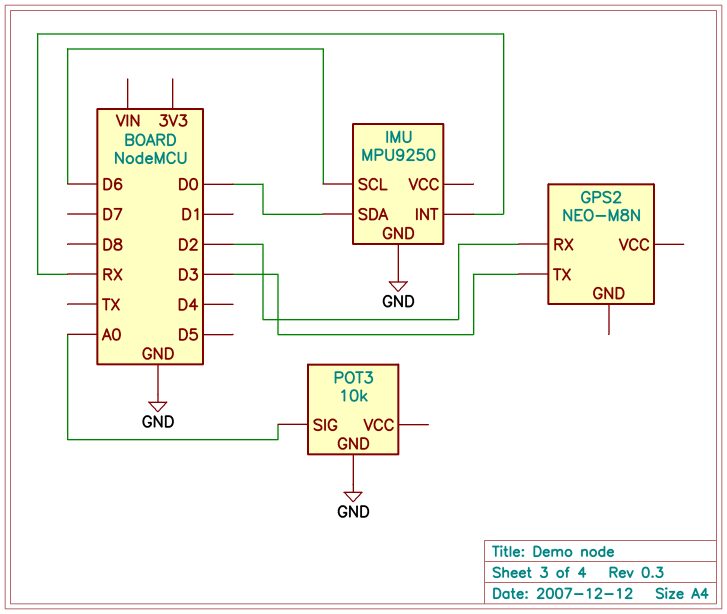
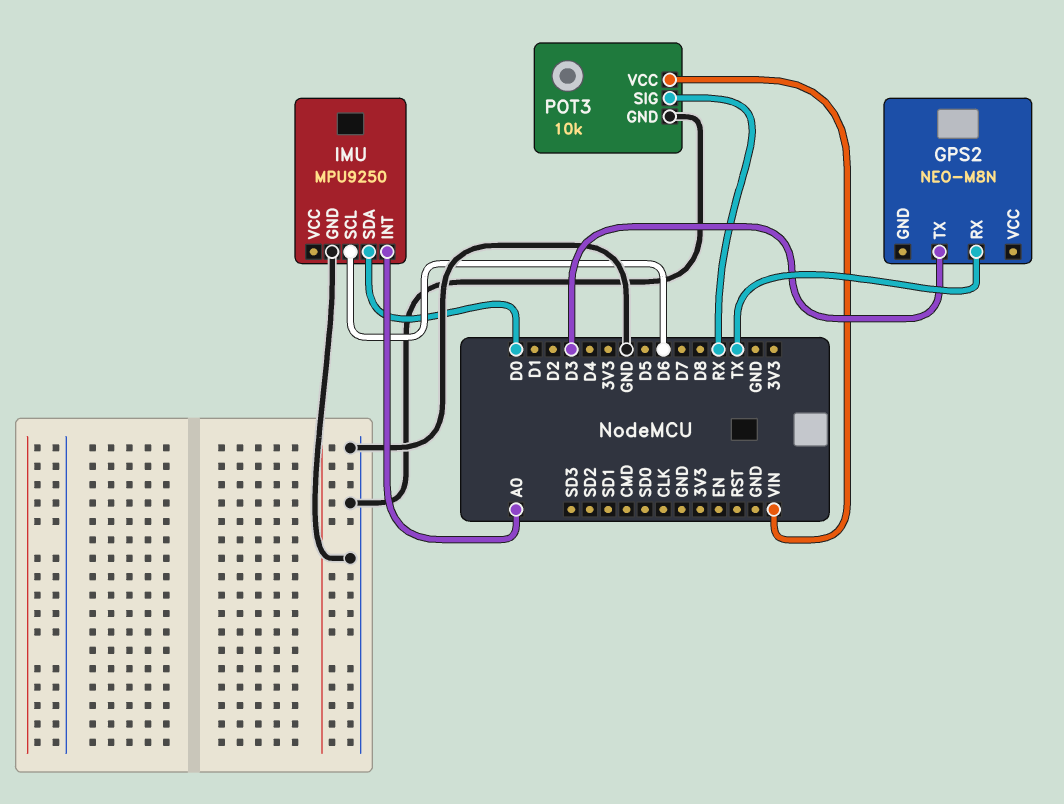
GPS2 pin RX: D2 -> TX
IMU pin INT: RX -> A0
POT3 pin SIG: A0 -> RX
POT3 pin VCC: none -> VIN

